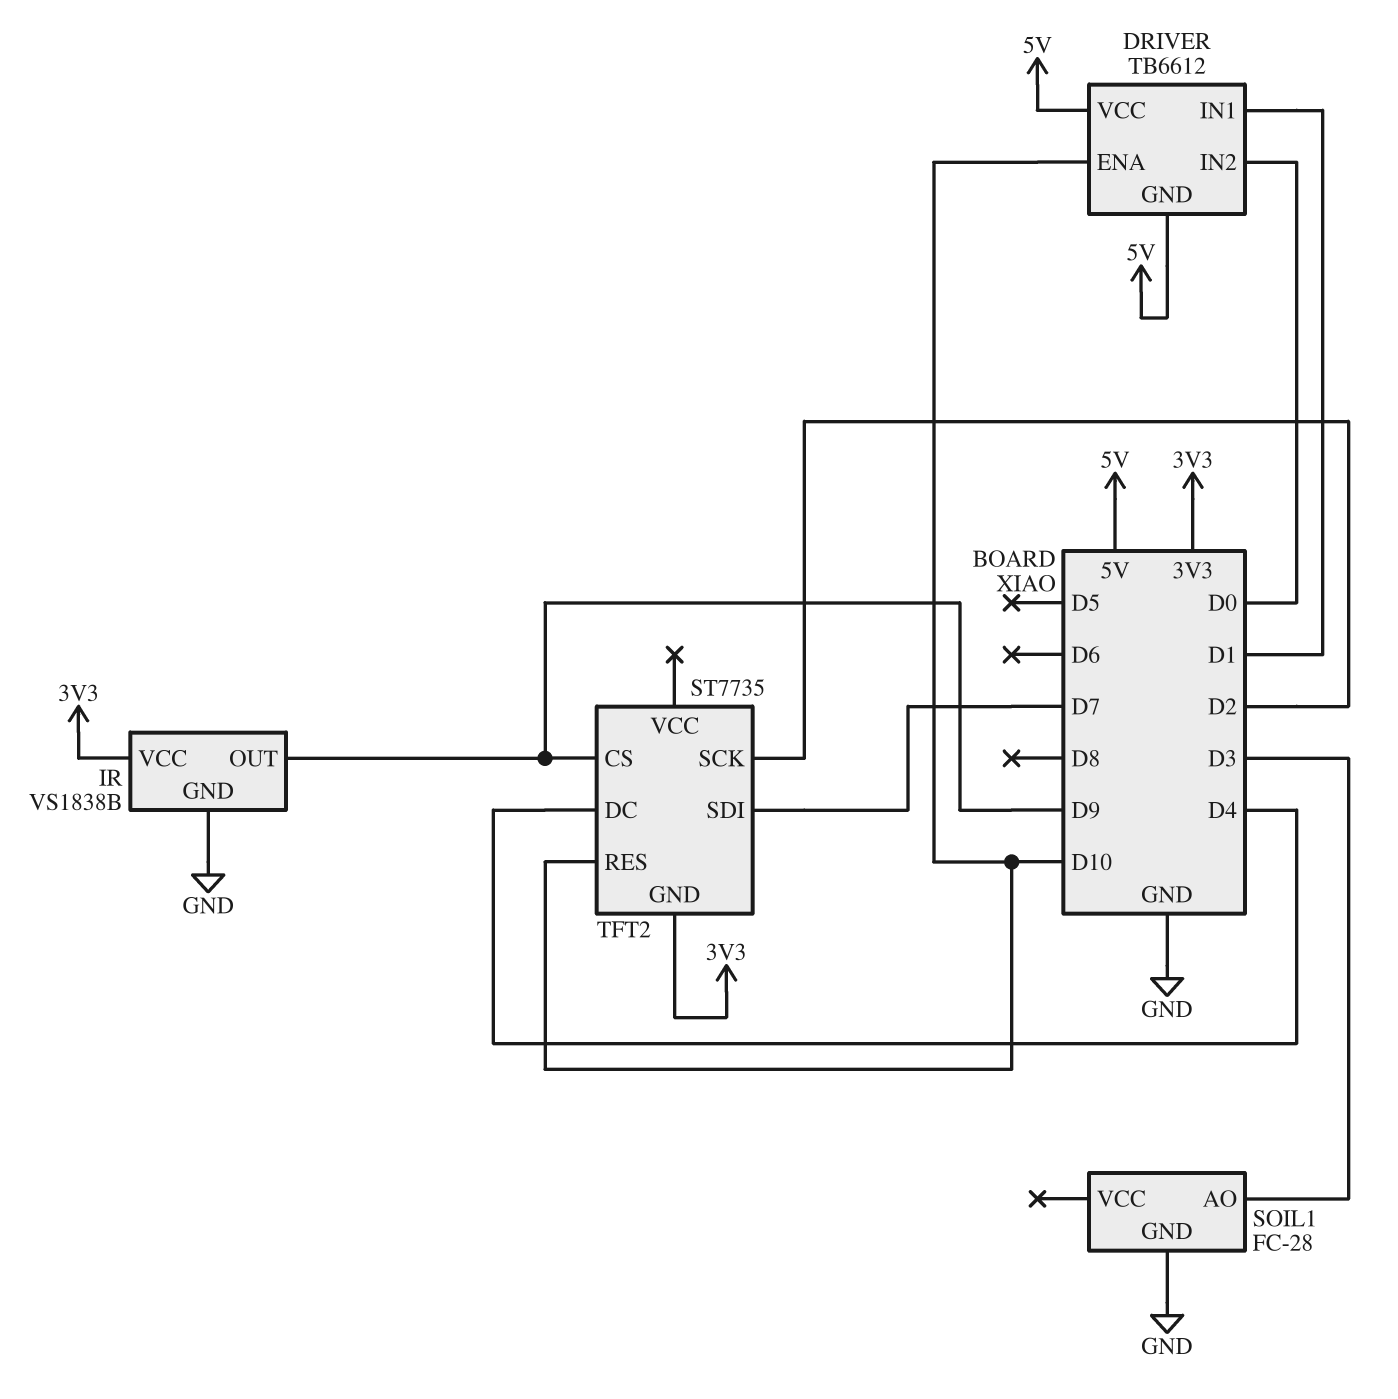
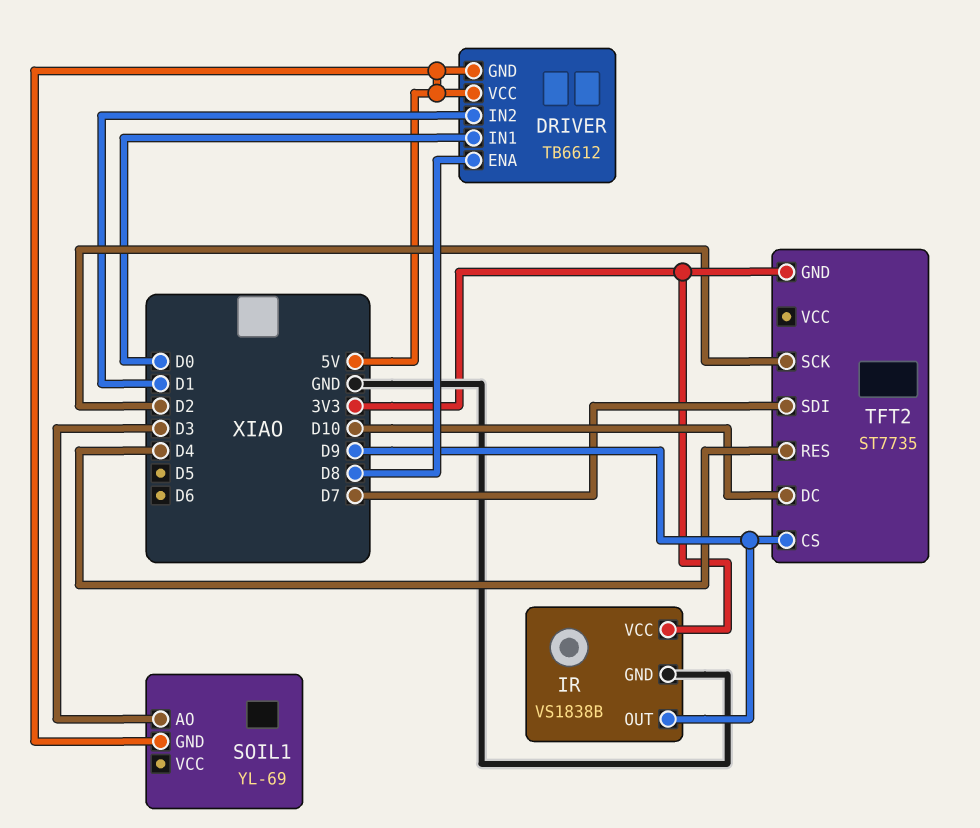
DRIVER pin ENA: D10 -> D8
DRIVER pin IN1: D1 -> D0
DRIVER pin IN2: D0 -> D1
SOIL1: FC-28 -> YL-69
SOIL1 pin GND: GND -> 5V
TFT2 pin DC: D4 -> D10
TFT2 pin RES: D10 -> D4

